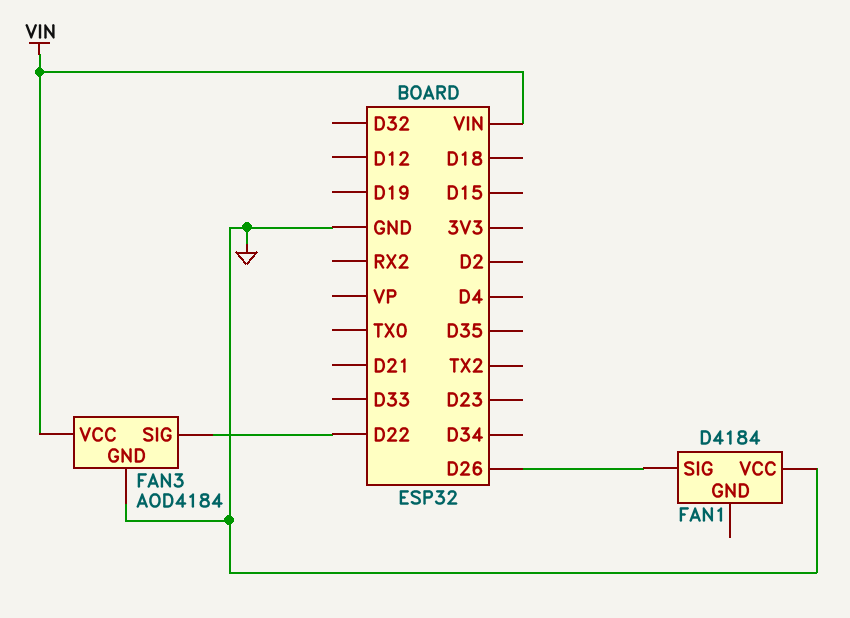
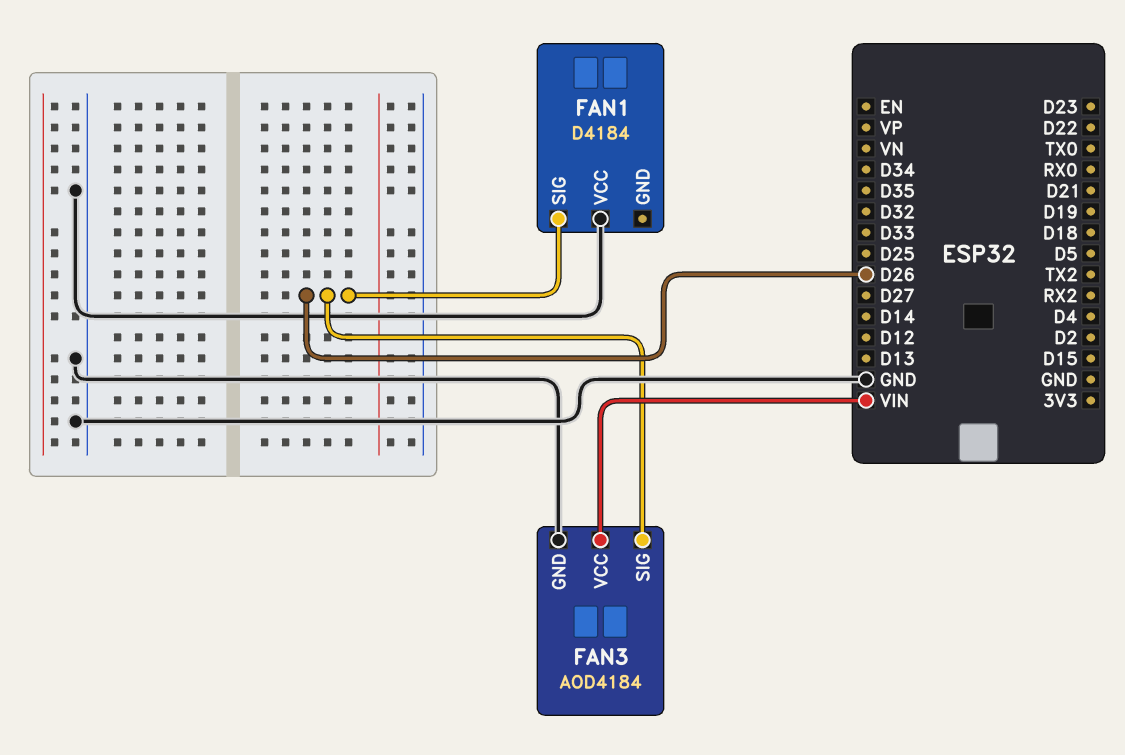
FAN3 pin SIG: D22 -> D26

